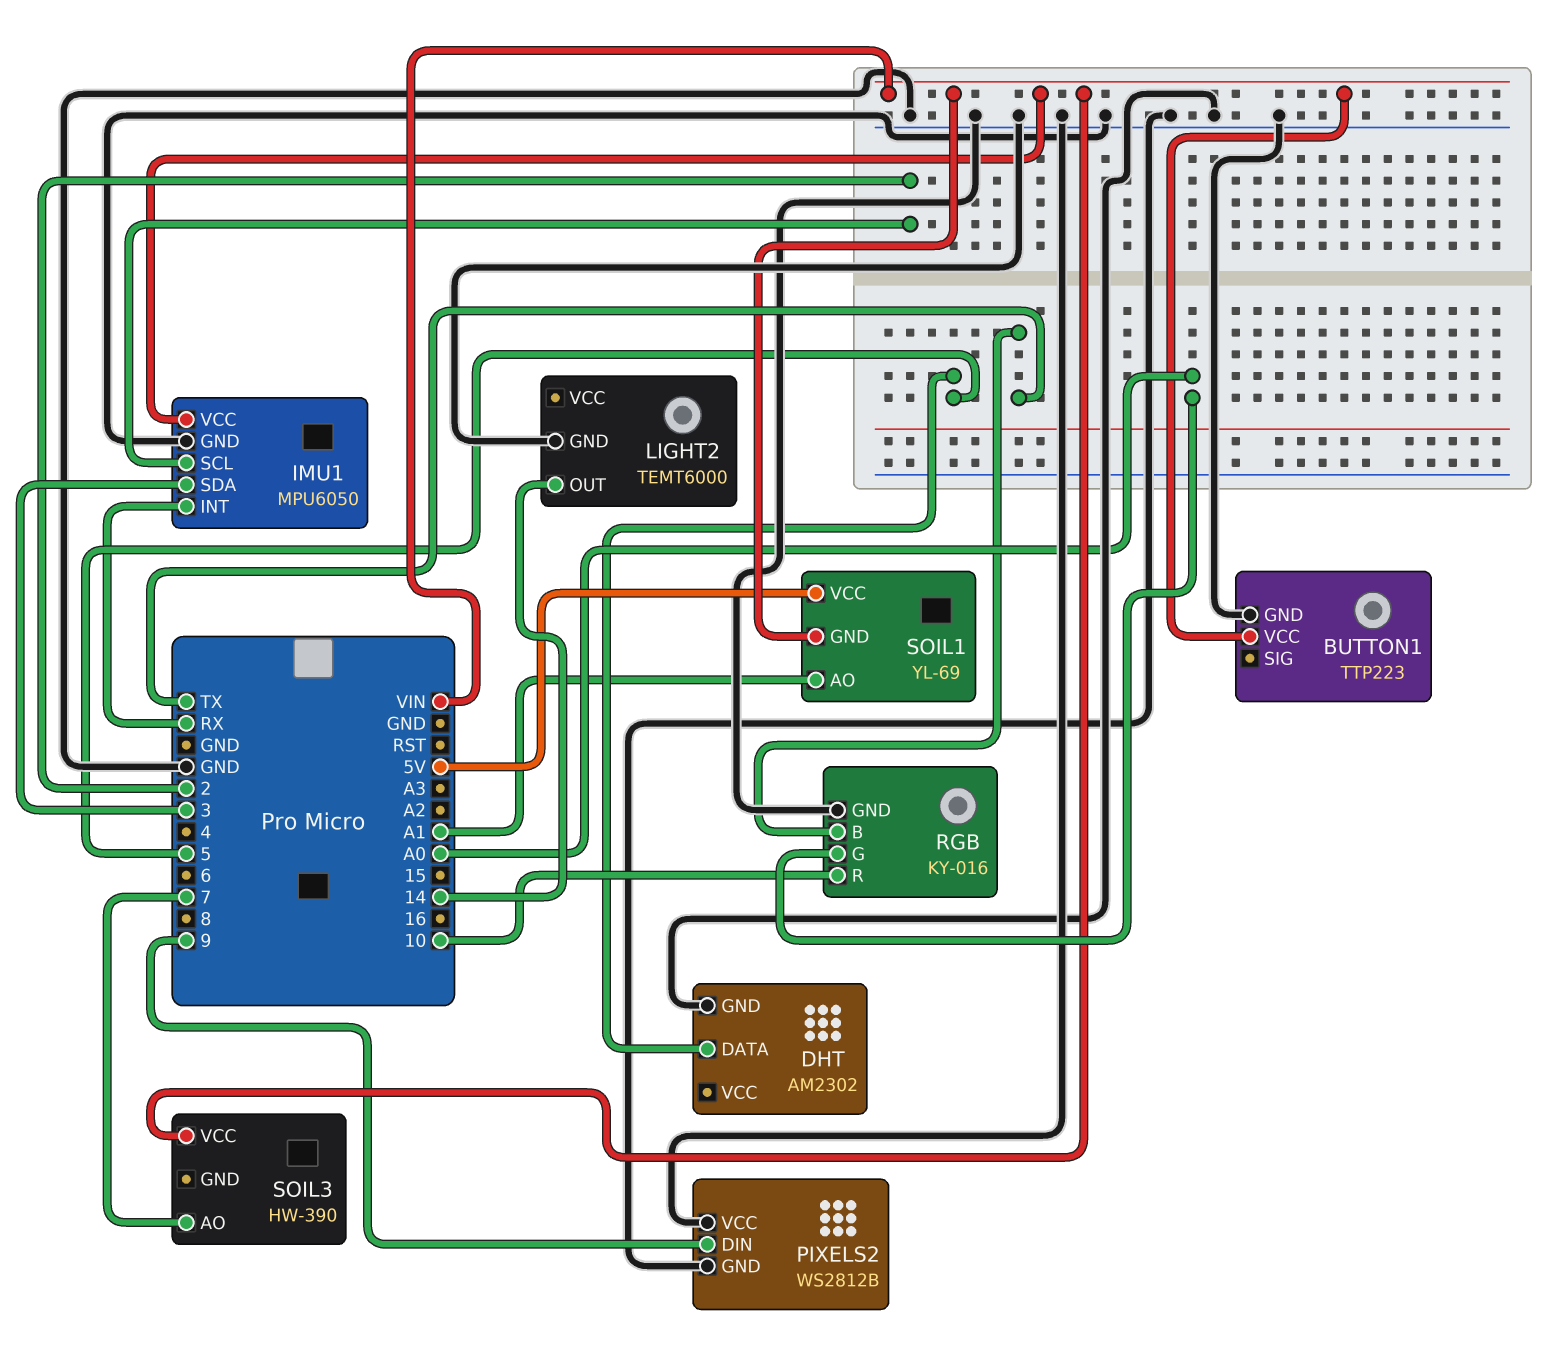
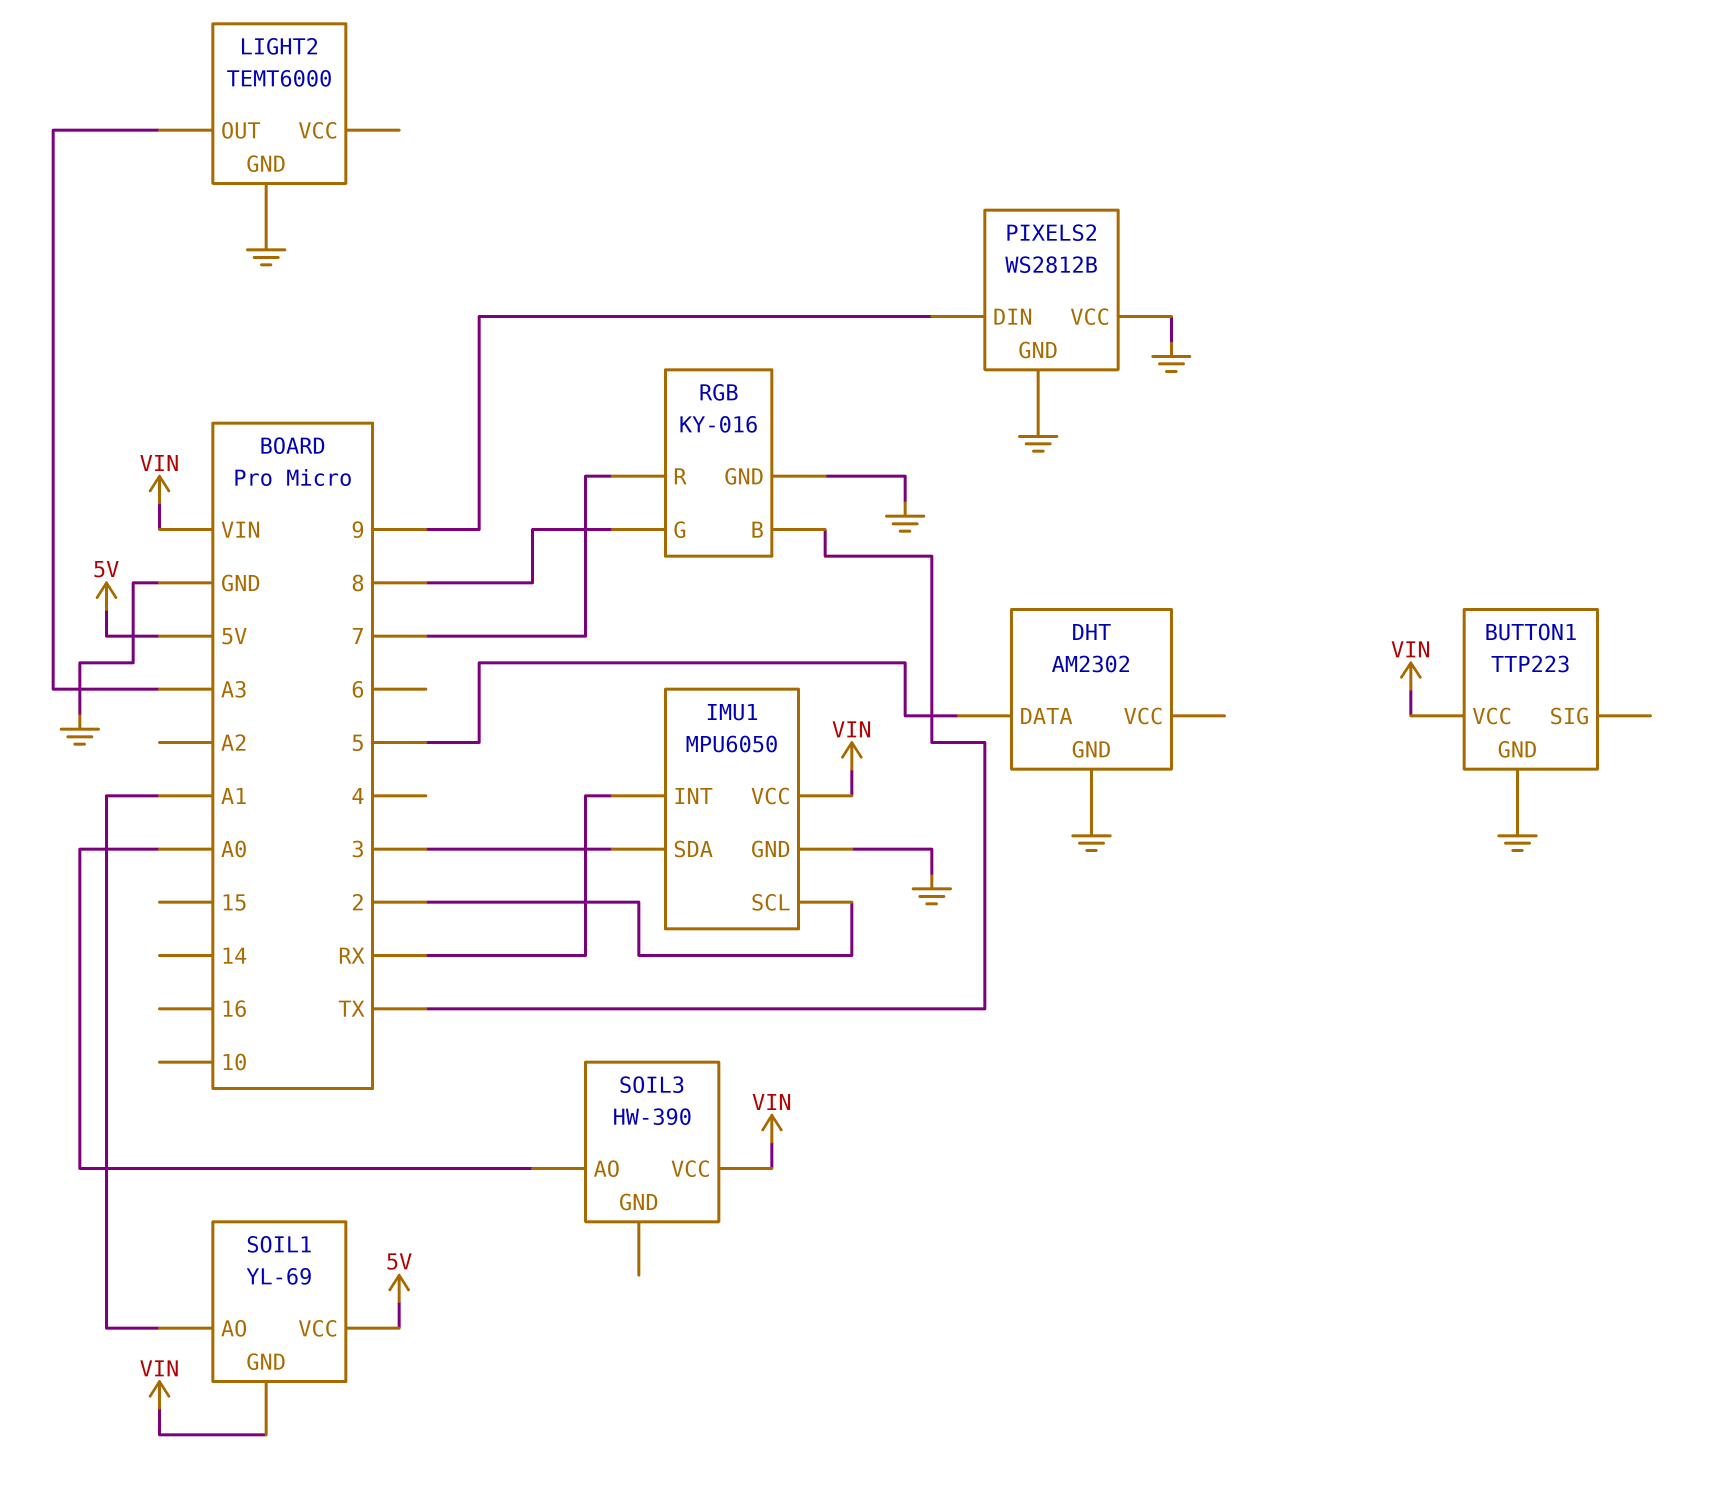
LIGHT2 pin OUT: 14 -> A3
RGB pin G: A0 -> 8
RGB pin R: 10 -> 7
SOIL3 pin AO: 7 -> A0

